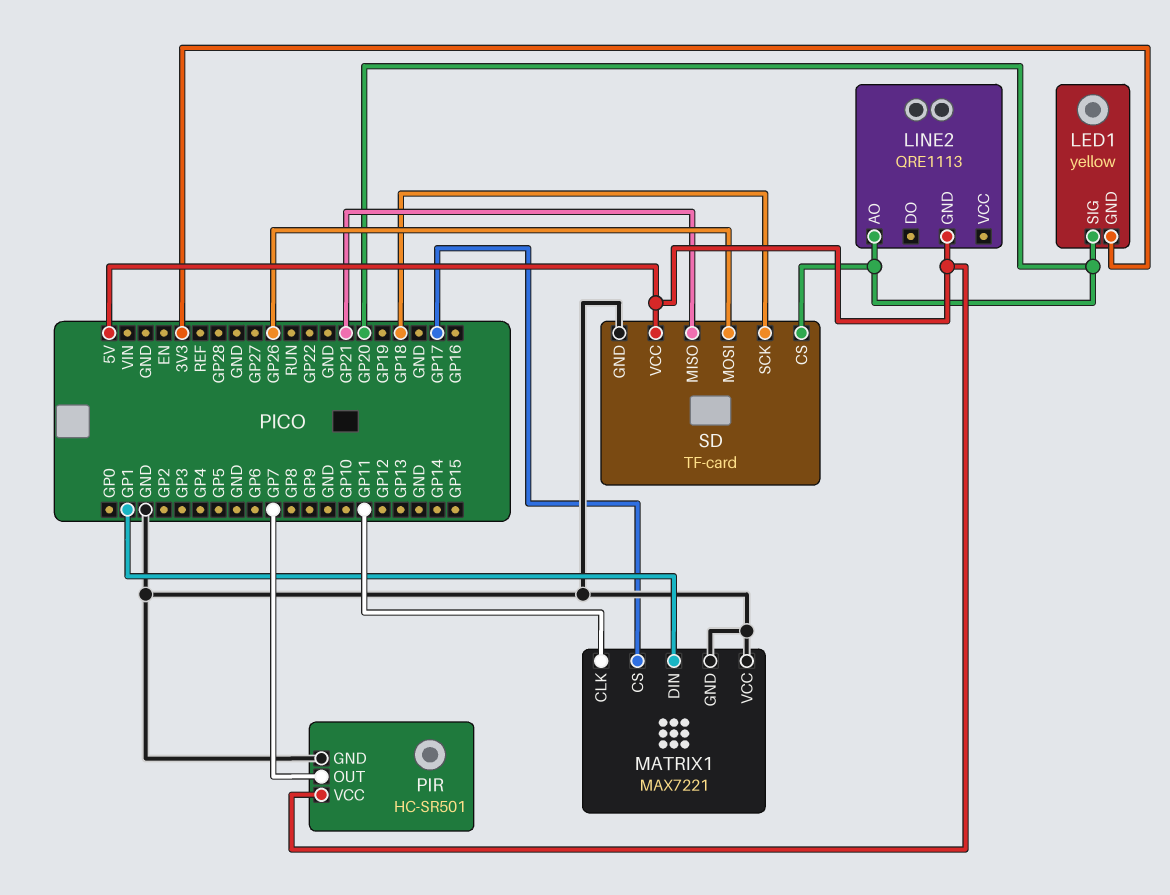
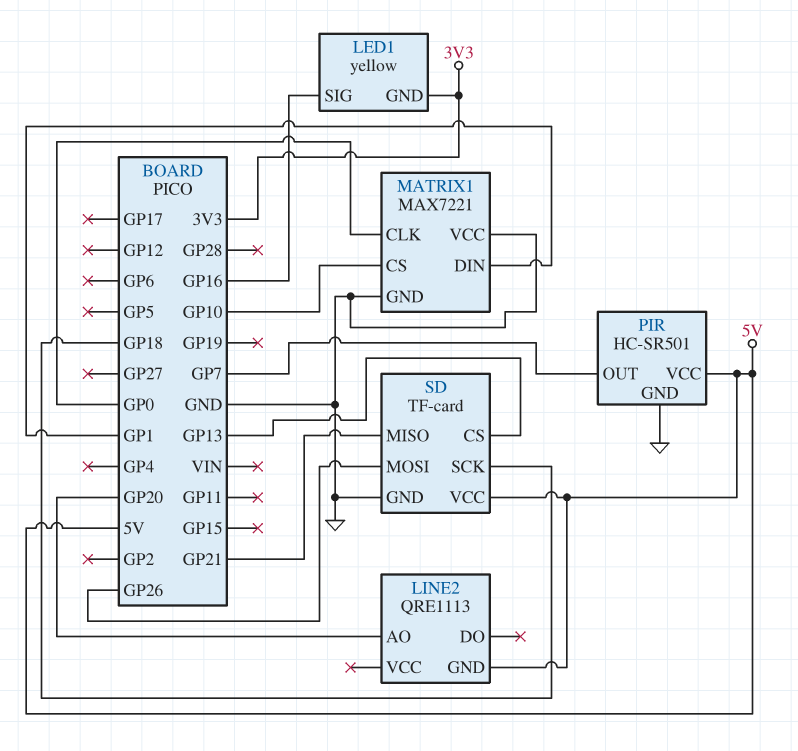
LED1 pin SIG: GP20 -> GP16
MATRIX1 pin CLK: GP11 -> GP0
MATRIX1 pin CS: GP17 -> GP10
SD pin CS: GP20 -> GP13

